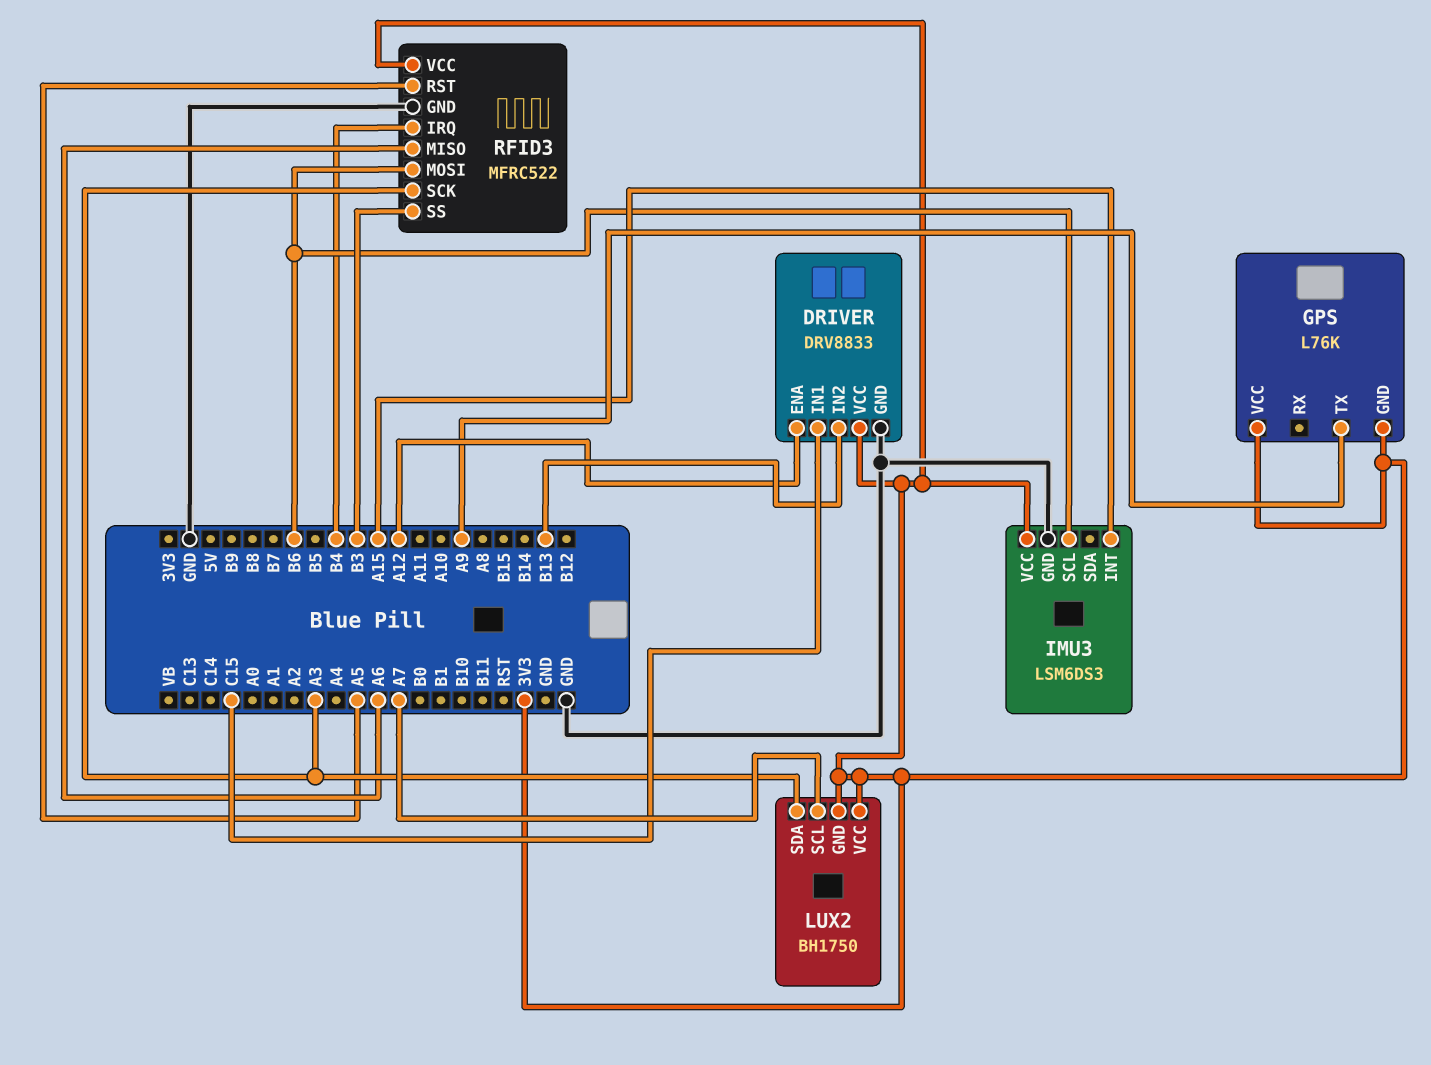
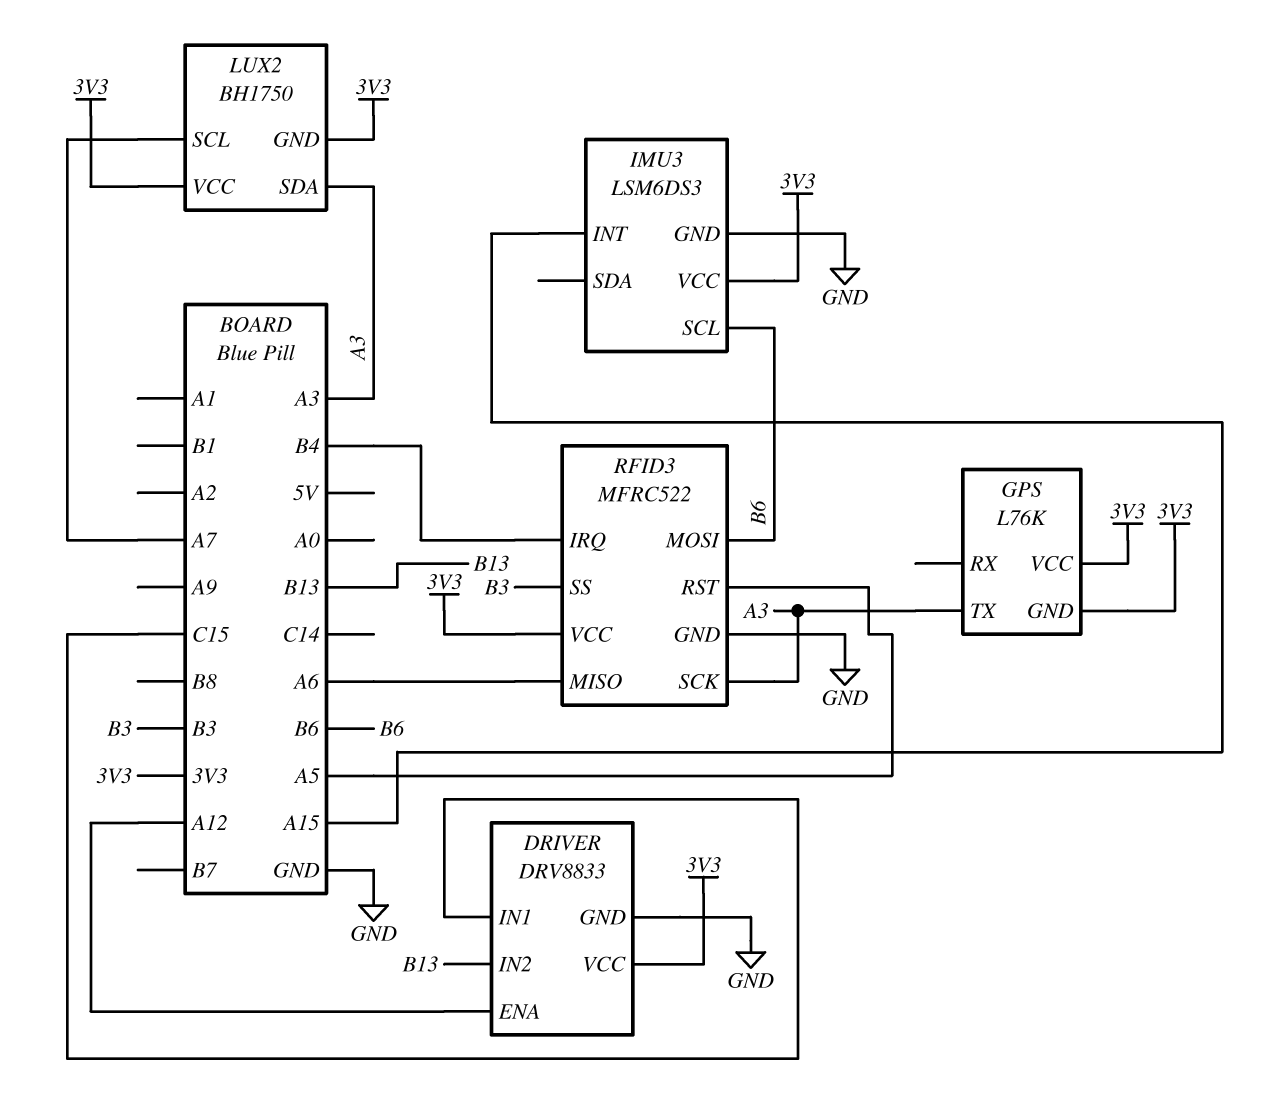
GPS pin TX: A9 -> A3

